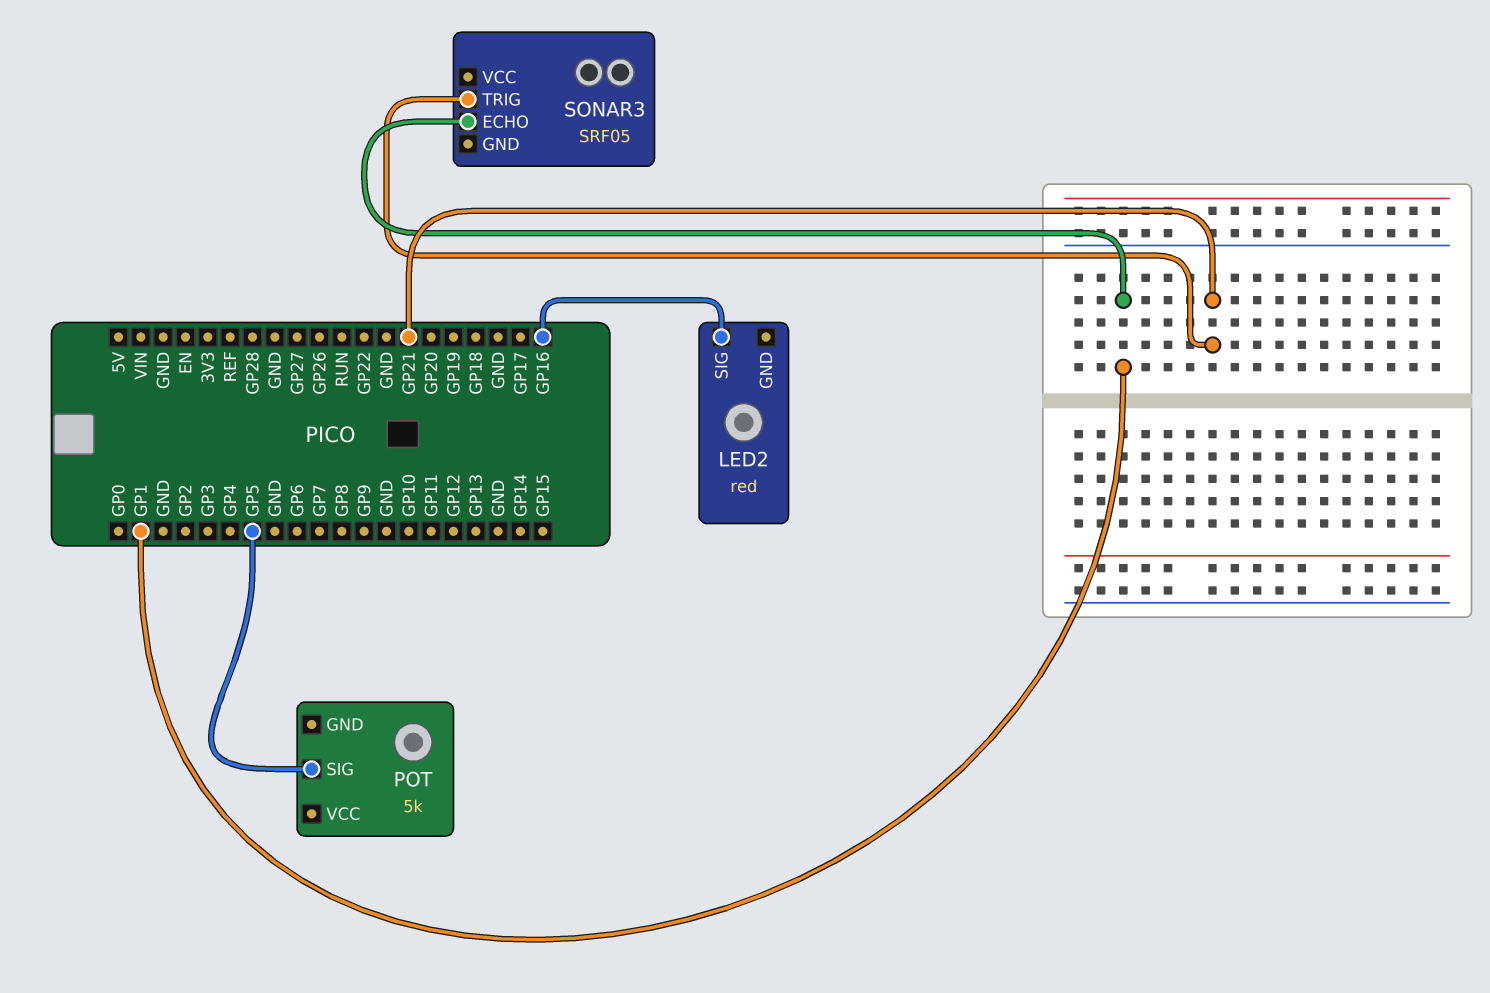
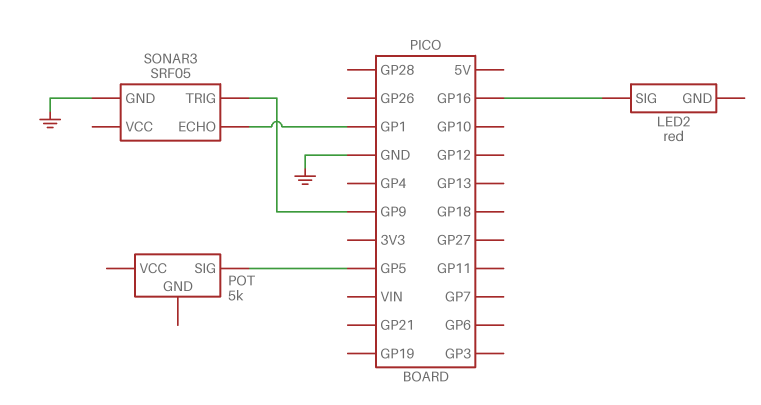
SONAR3 pin GND: none -> GND
SONAR3 pin TRIG: GP21 -> GP9

